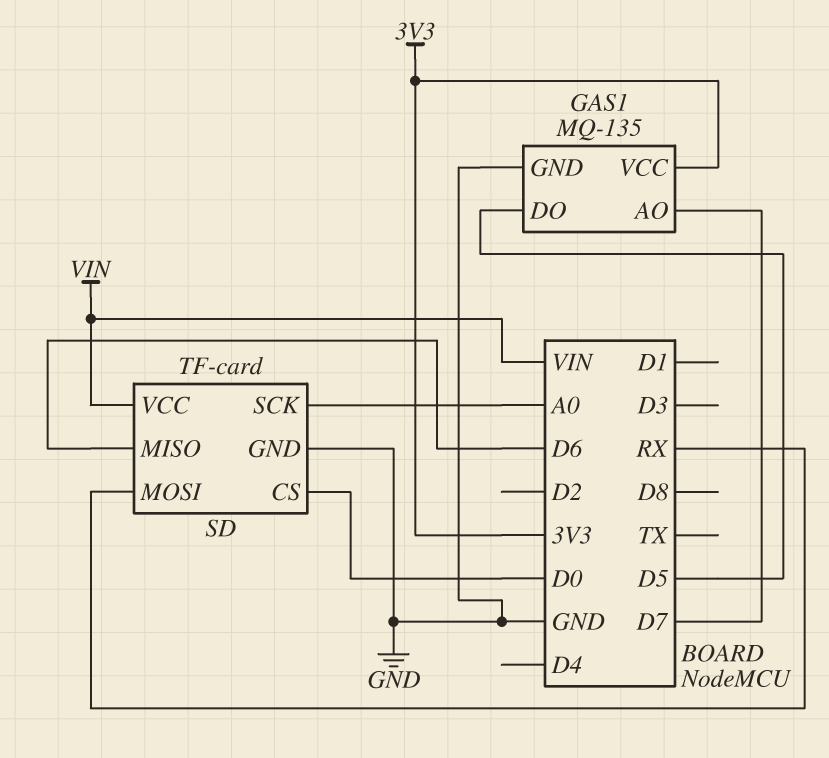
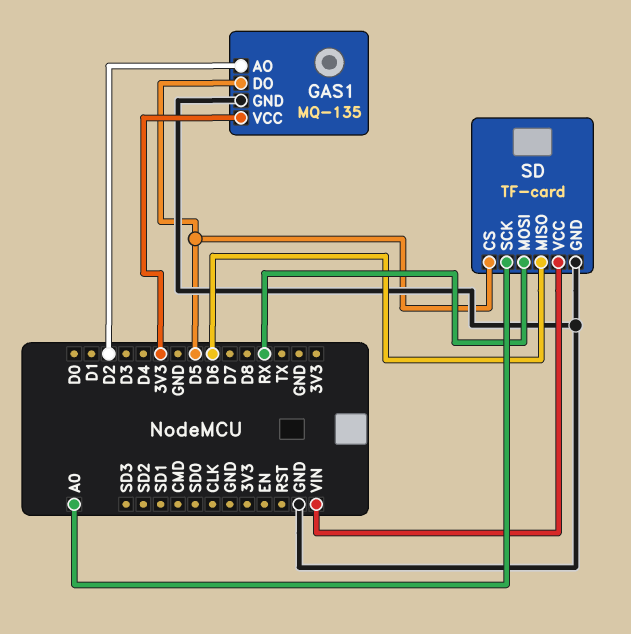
GAS1 pin AO: D7 -> D2
SD pin CS: D0 -> D5

